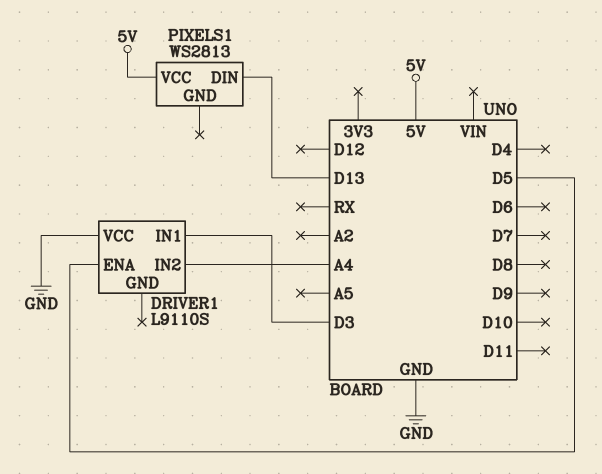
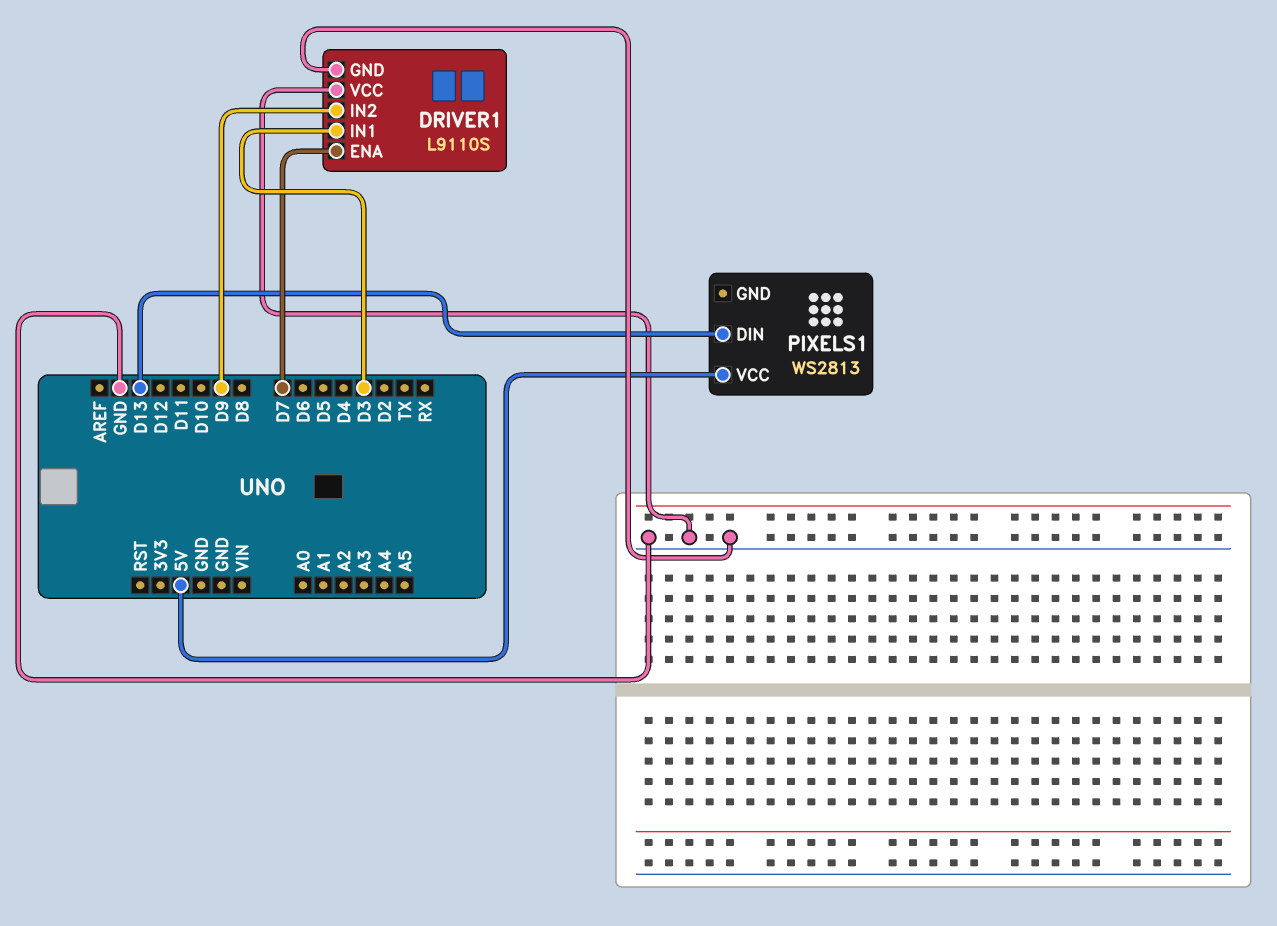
DRIVER1 pin ENA: D5 -> D7
DRIVER1 pin GND: none -> GND
DRIVER1 pin IN2: A4 -> D9

